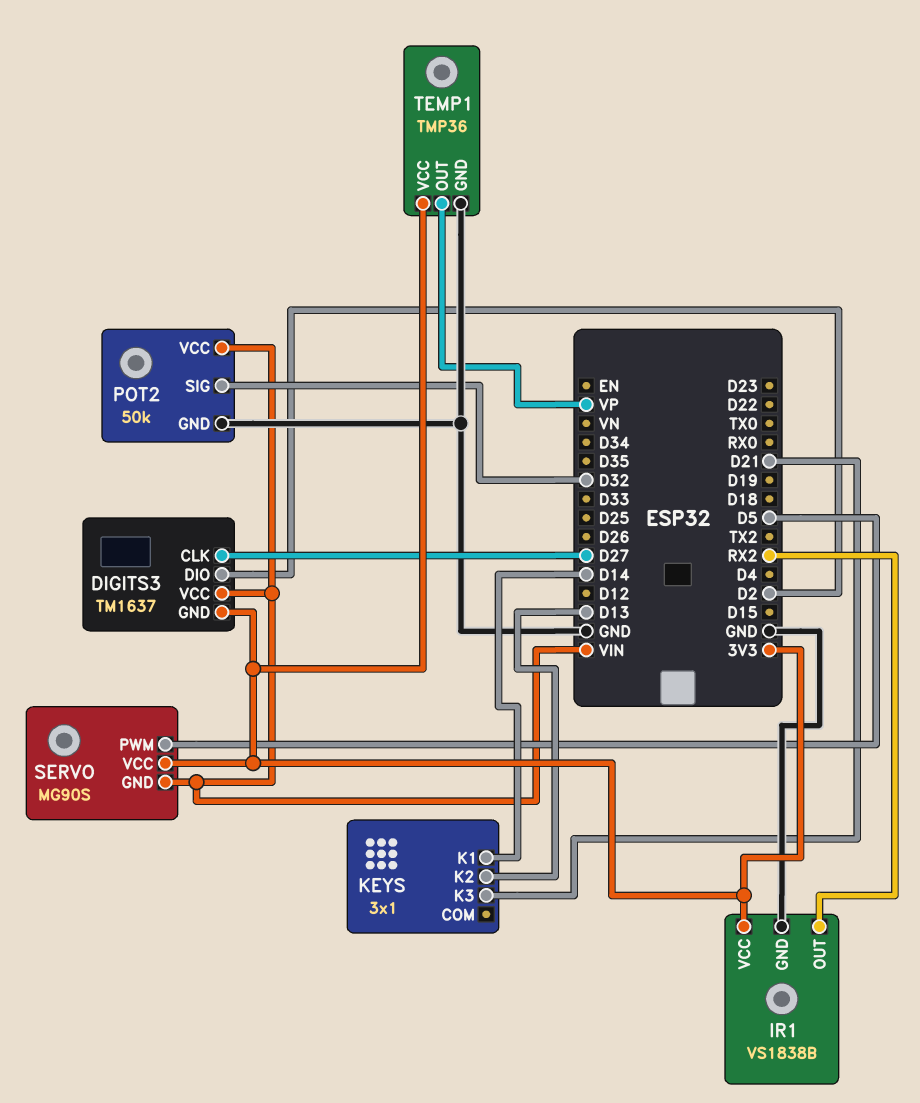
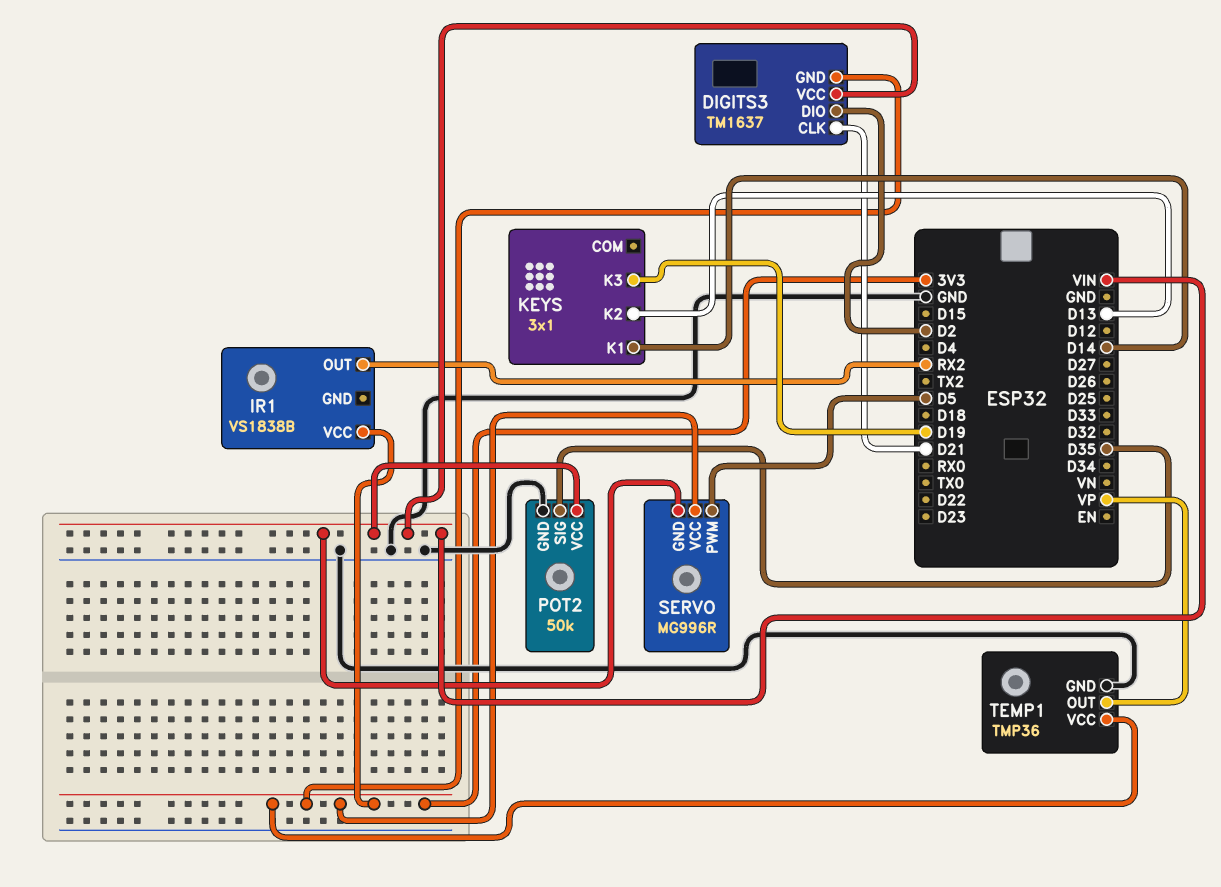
DIGITS3 pin CLK: D27 -> D21
IR1 pin GND: GND -> none
KEYS pin K3: D21 -> D19
POT2 pin SIG: D32 -> D35
SERVO: MG90S -> MG996R

